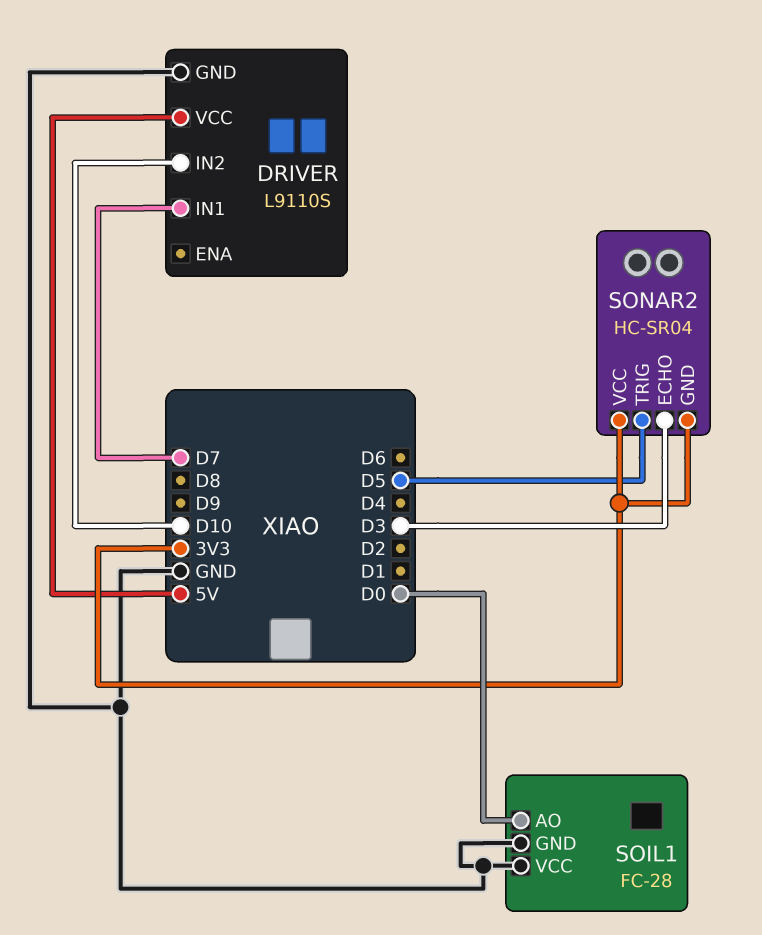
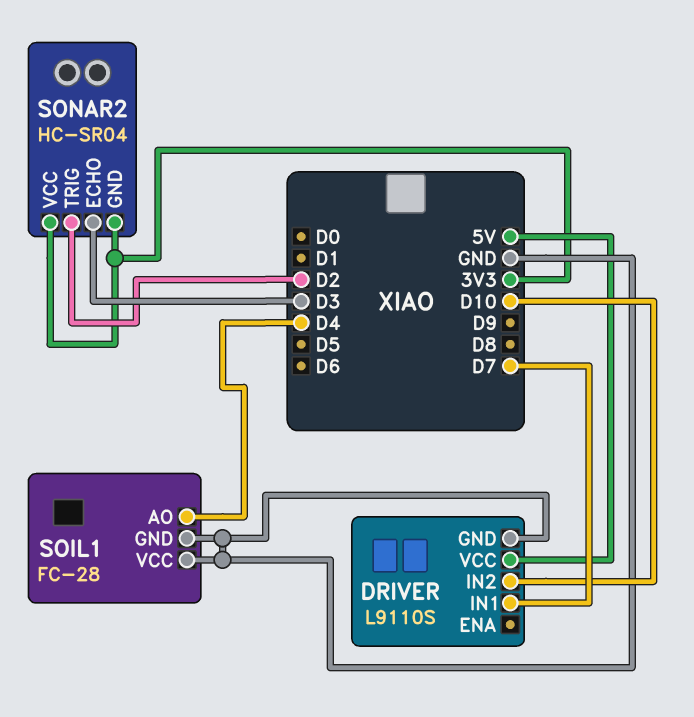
SOIL1 pin AO: D0 -> D4
SONAR2 pin TRIG: D5 -> D2

